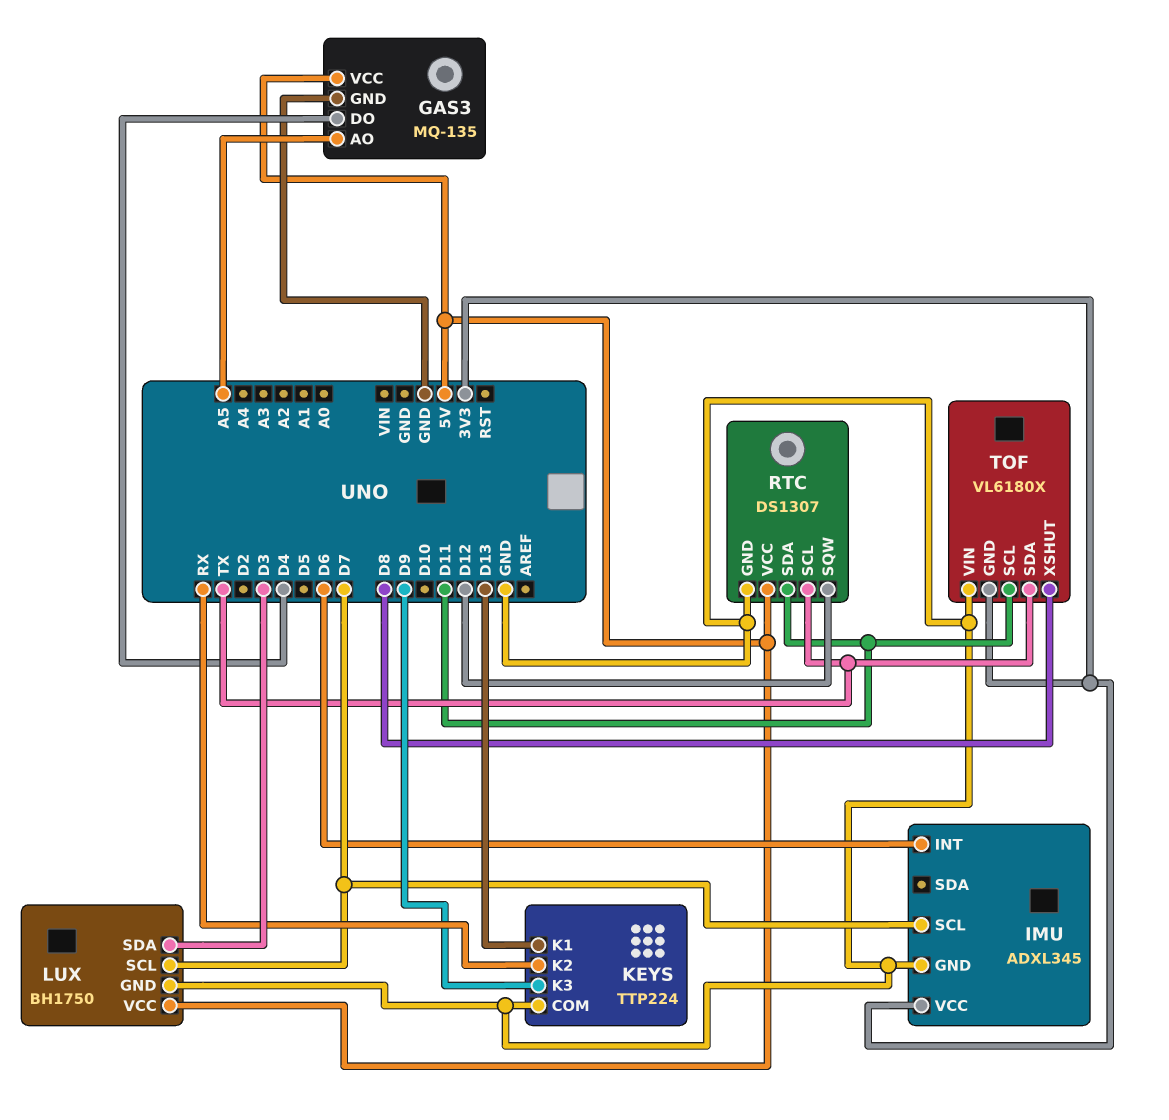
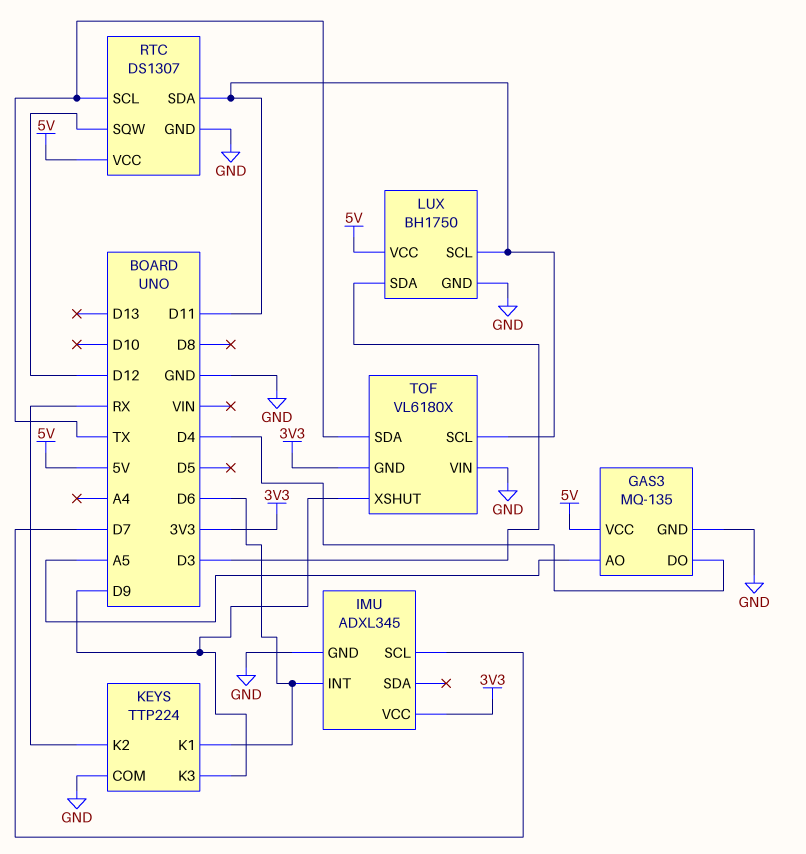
KEYS pin K1: D13 -> D6
LUX pin SCL: D7 -> D11
TOF pin XSHUT: D8 -> D9

